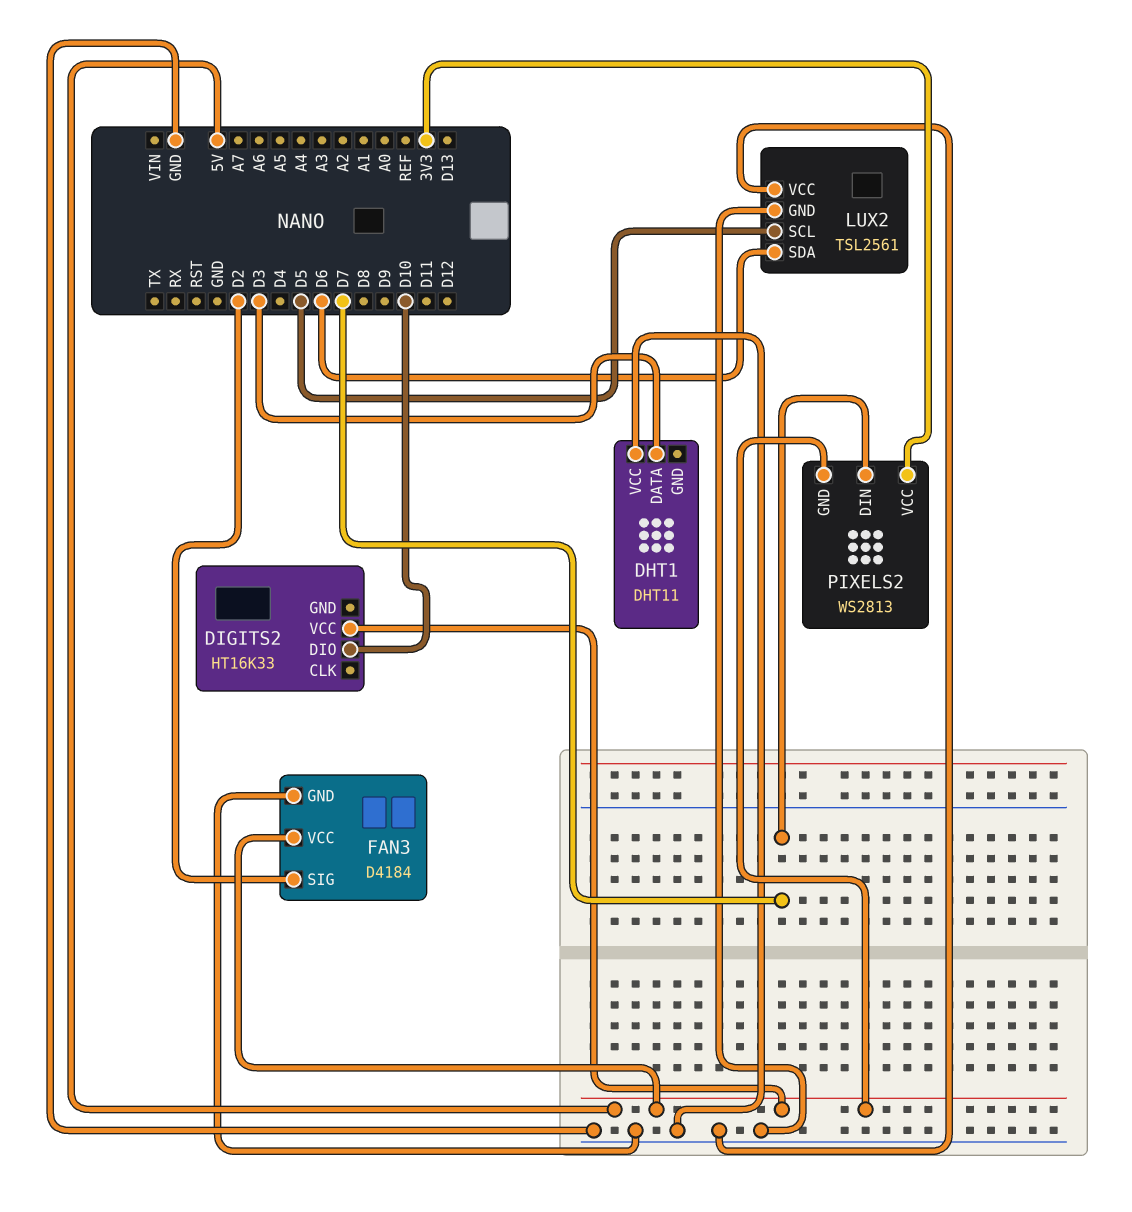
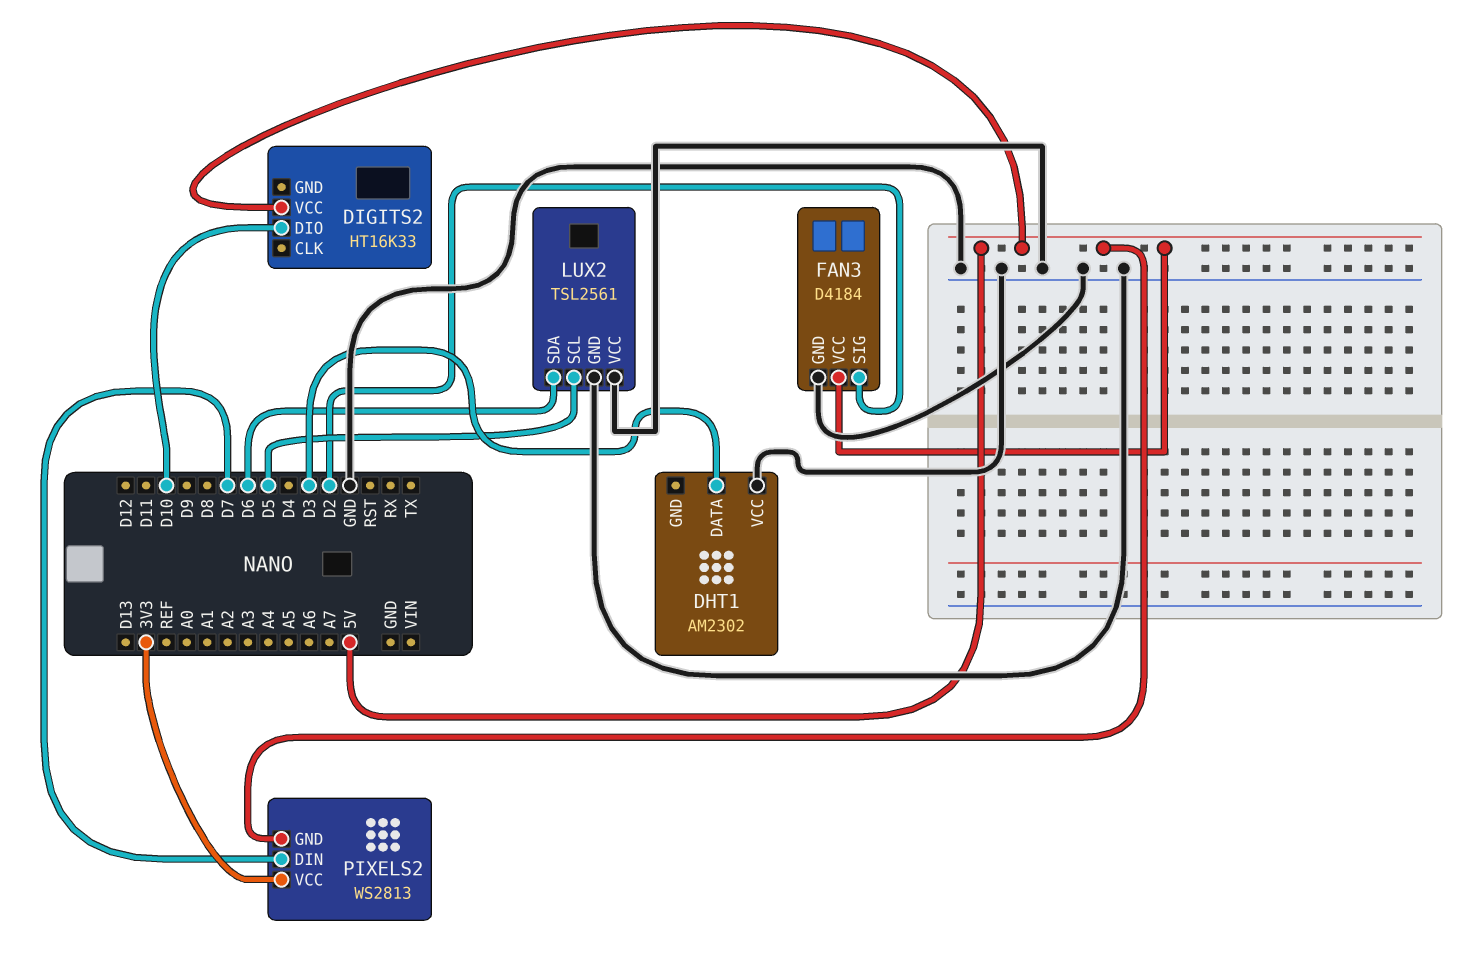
DHT1: DHT11 -> AM2302

